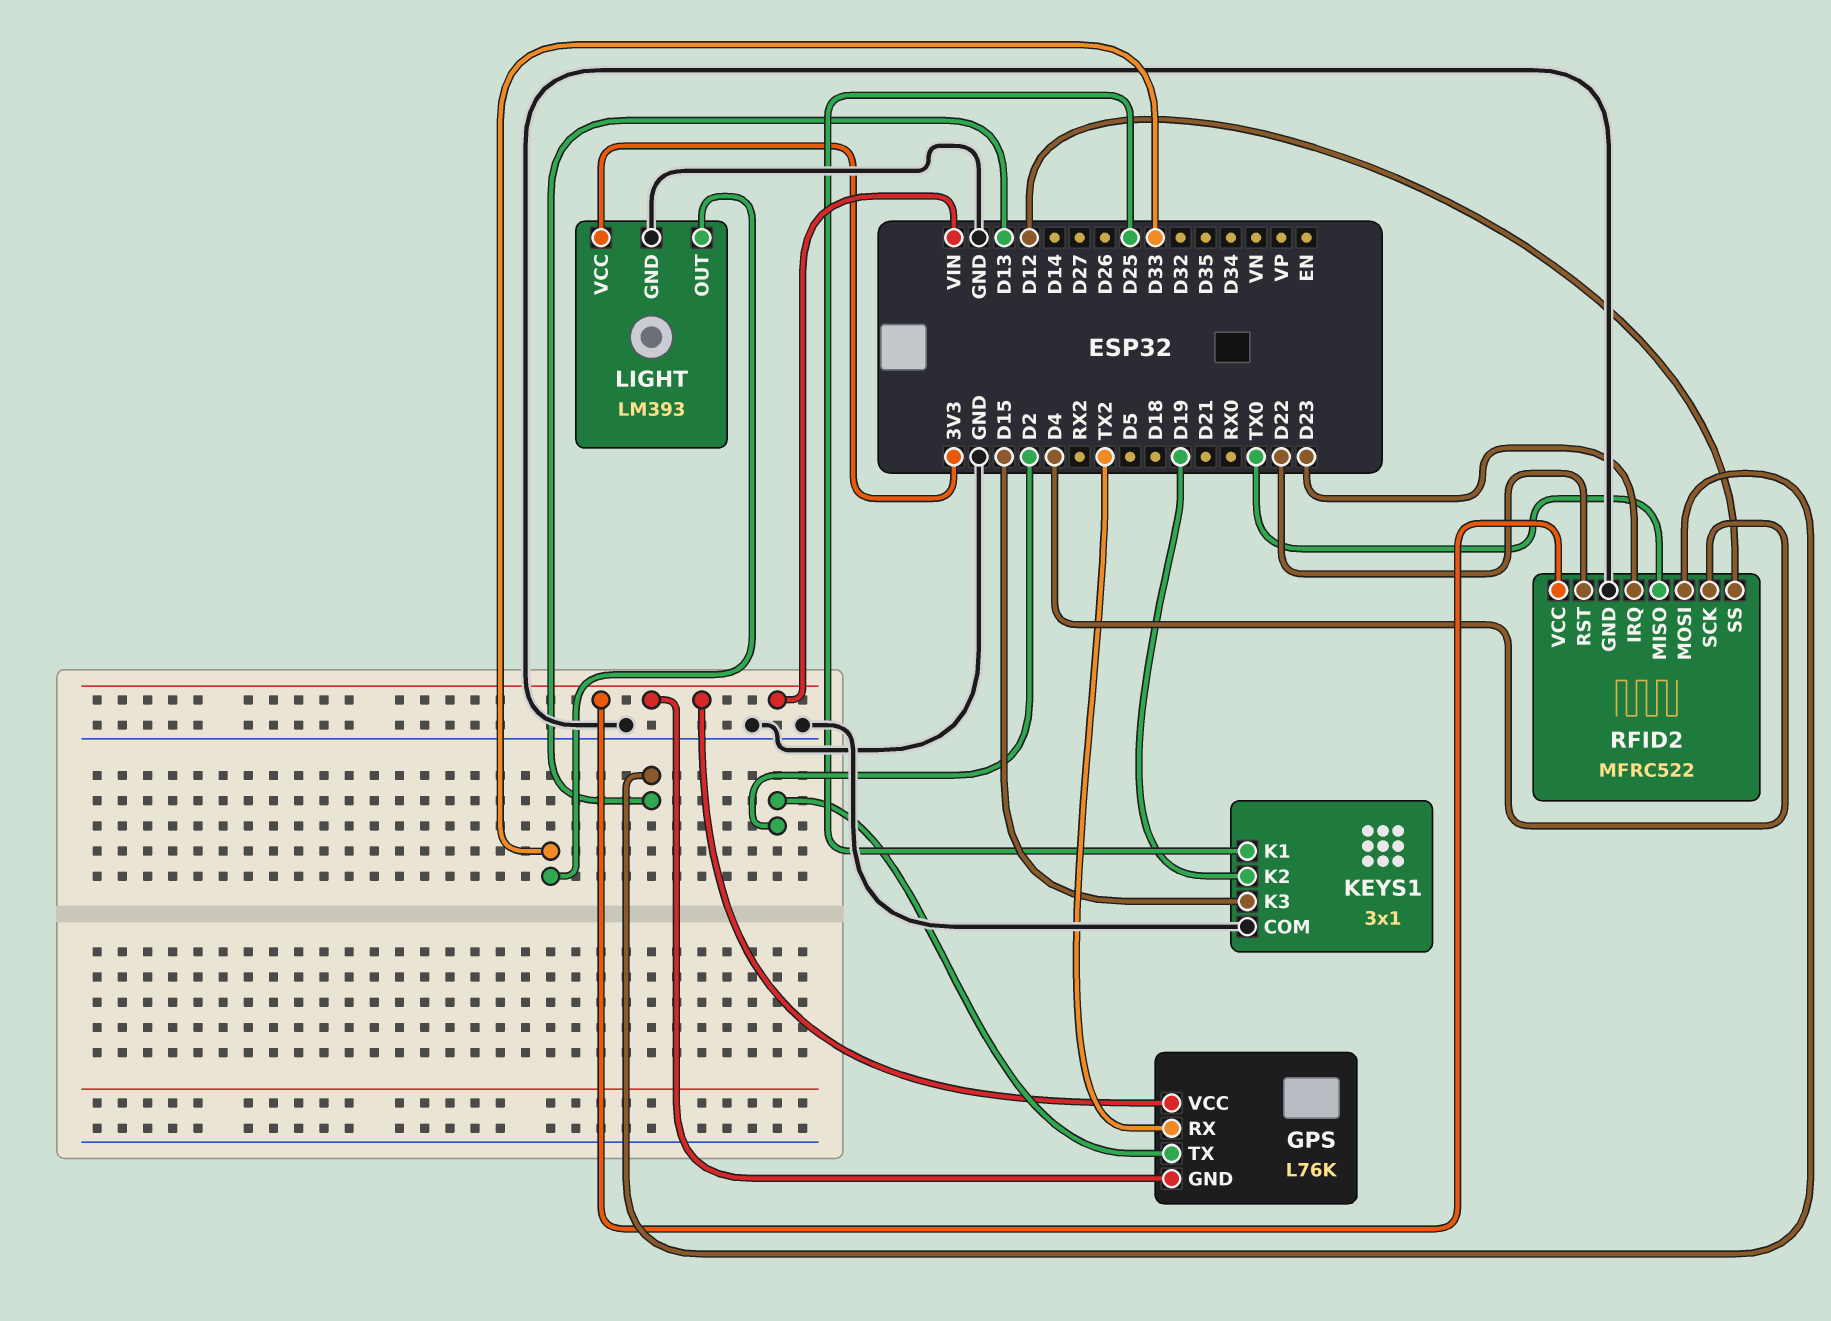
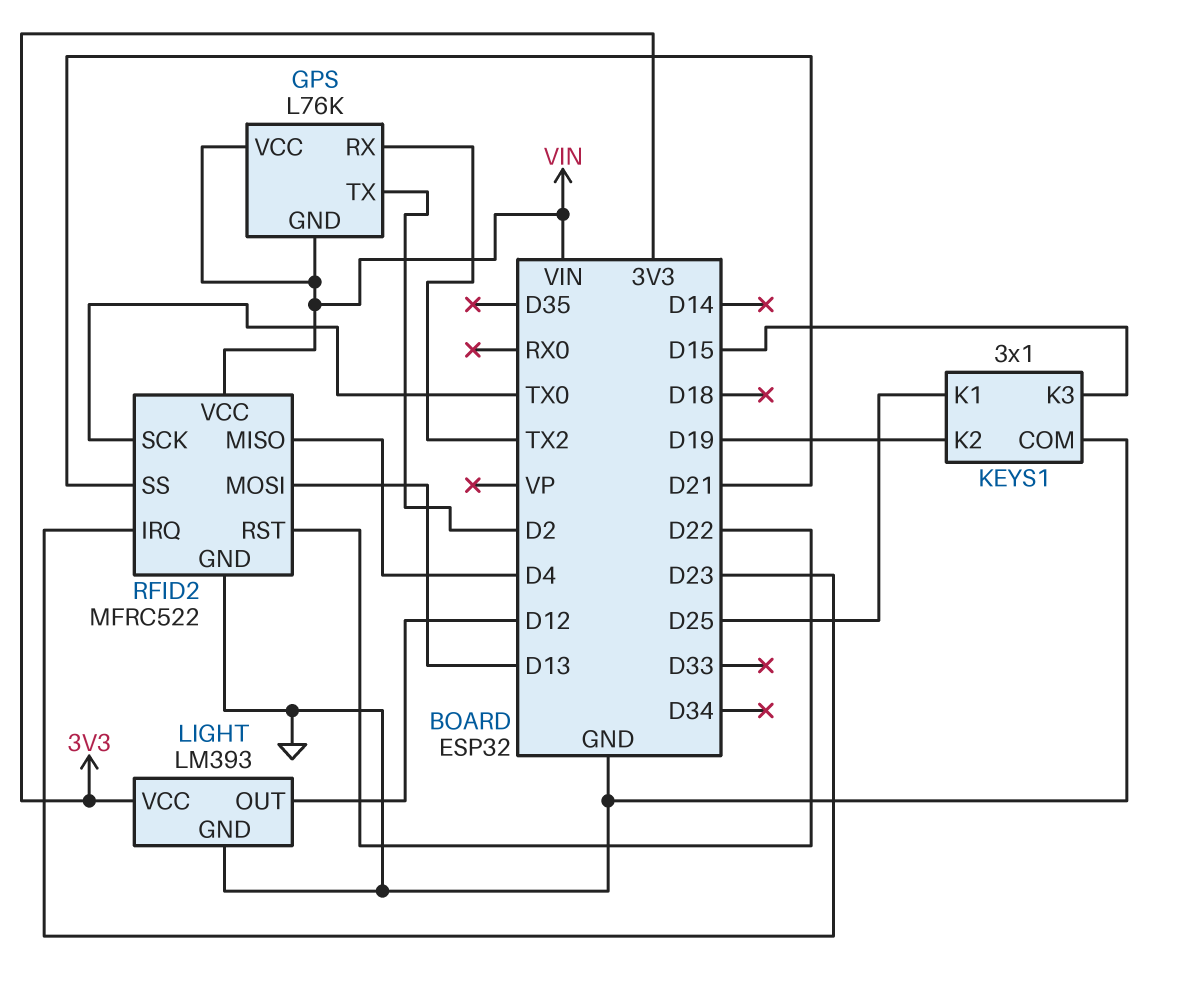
LIGHT pin OUT: D33 -> D12
RFID2 pin MISO: TX0 -> D4
RFID2 pin SCK: D4 -> TX0
RFID2 pin SS: D12 -> D21

